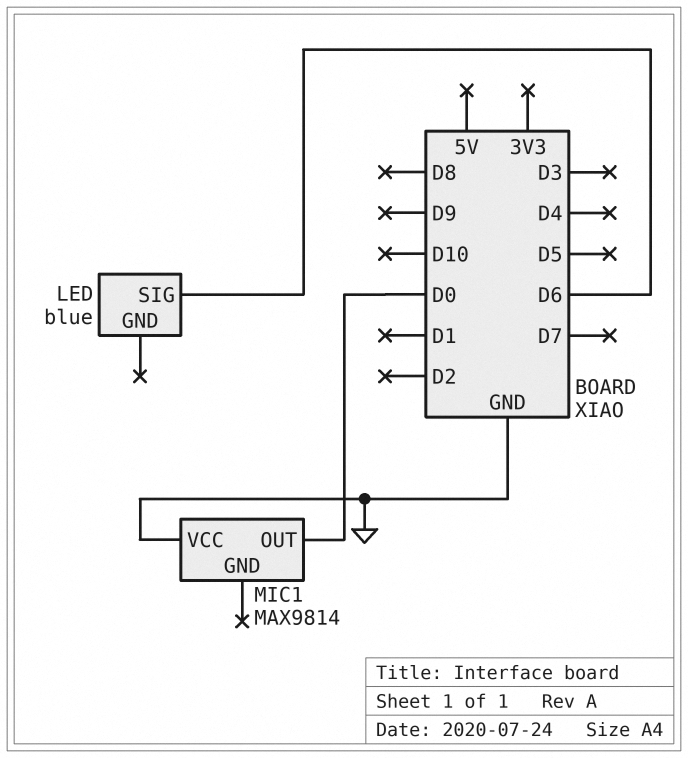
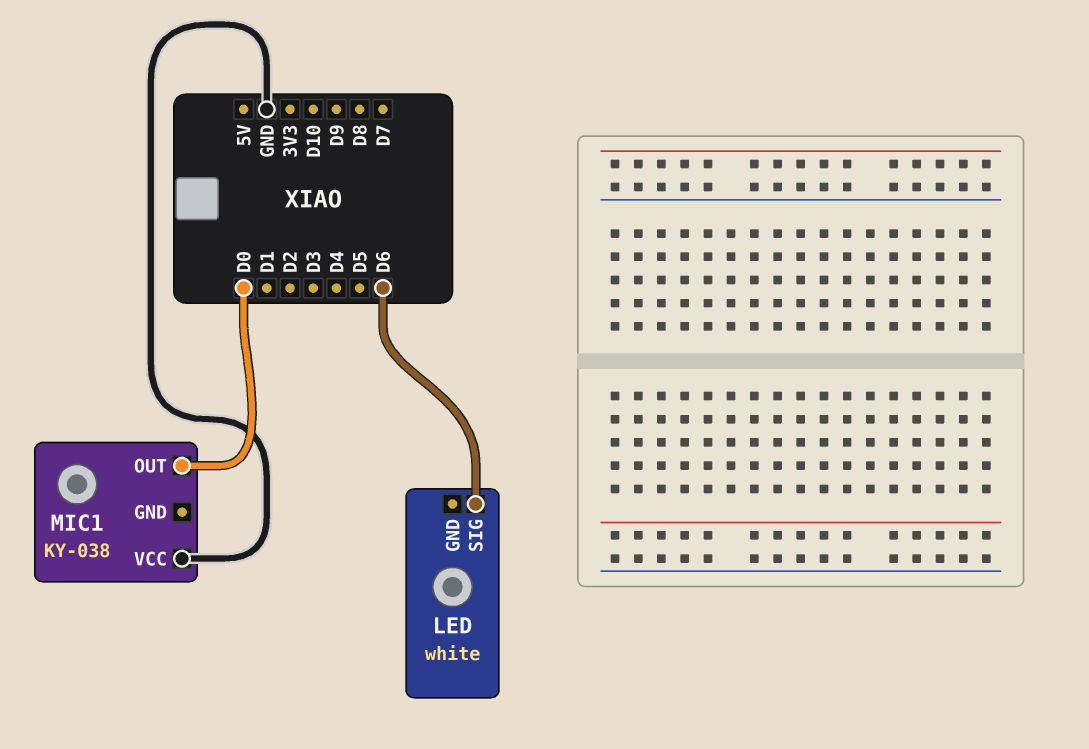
LED: blue -> white
MIC1: MAX9814 -> KY-038

